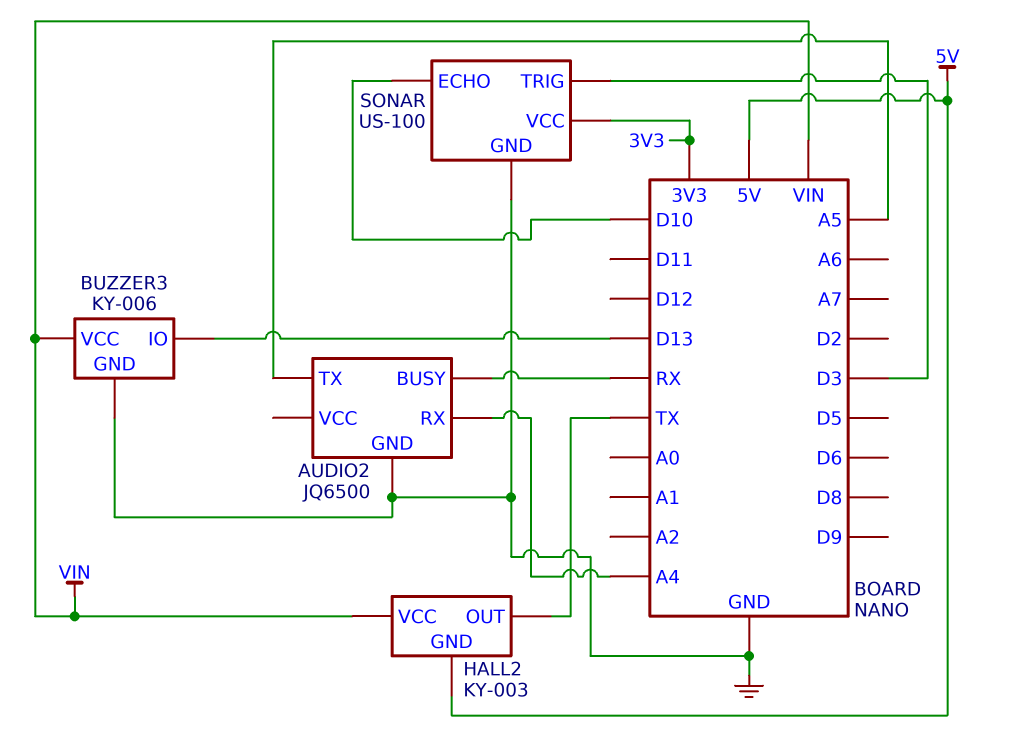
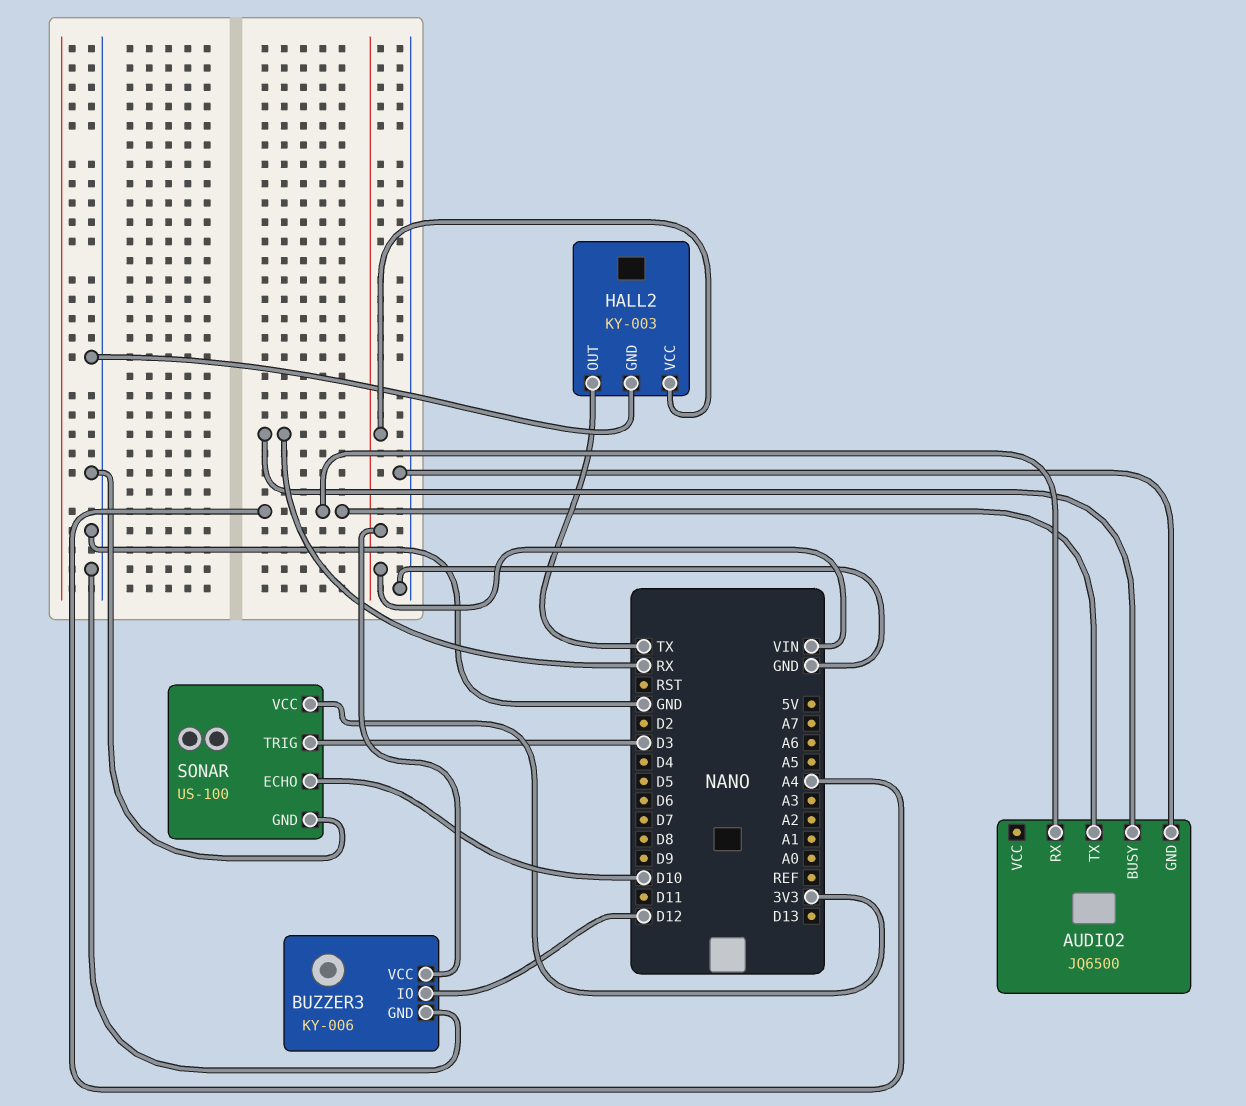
AUDIO2 pin TX: A5 -> A4
BUZZER3 pin IO: D13 -> D12
HALL2 pin GND: 5V -> GND

